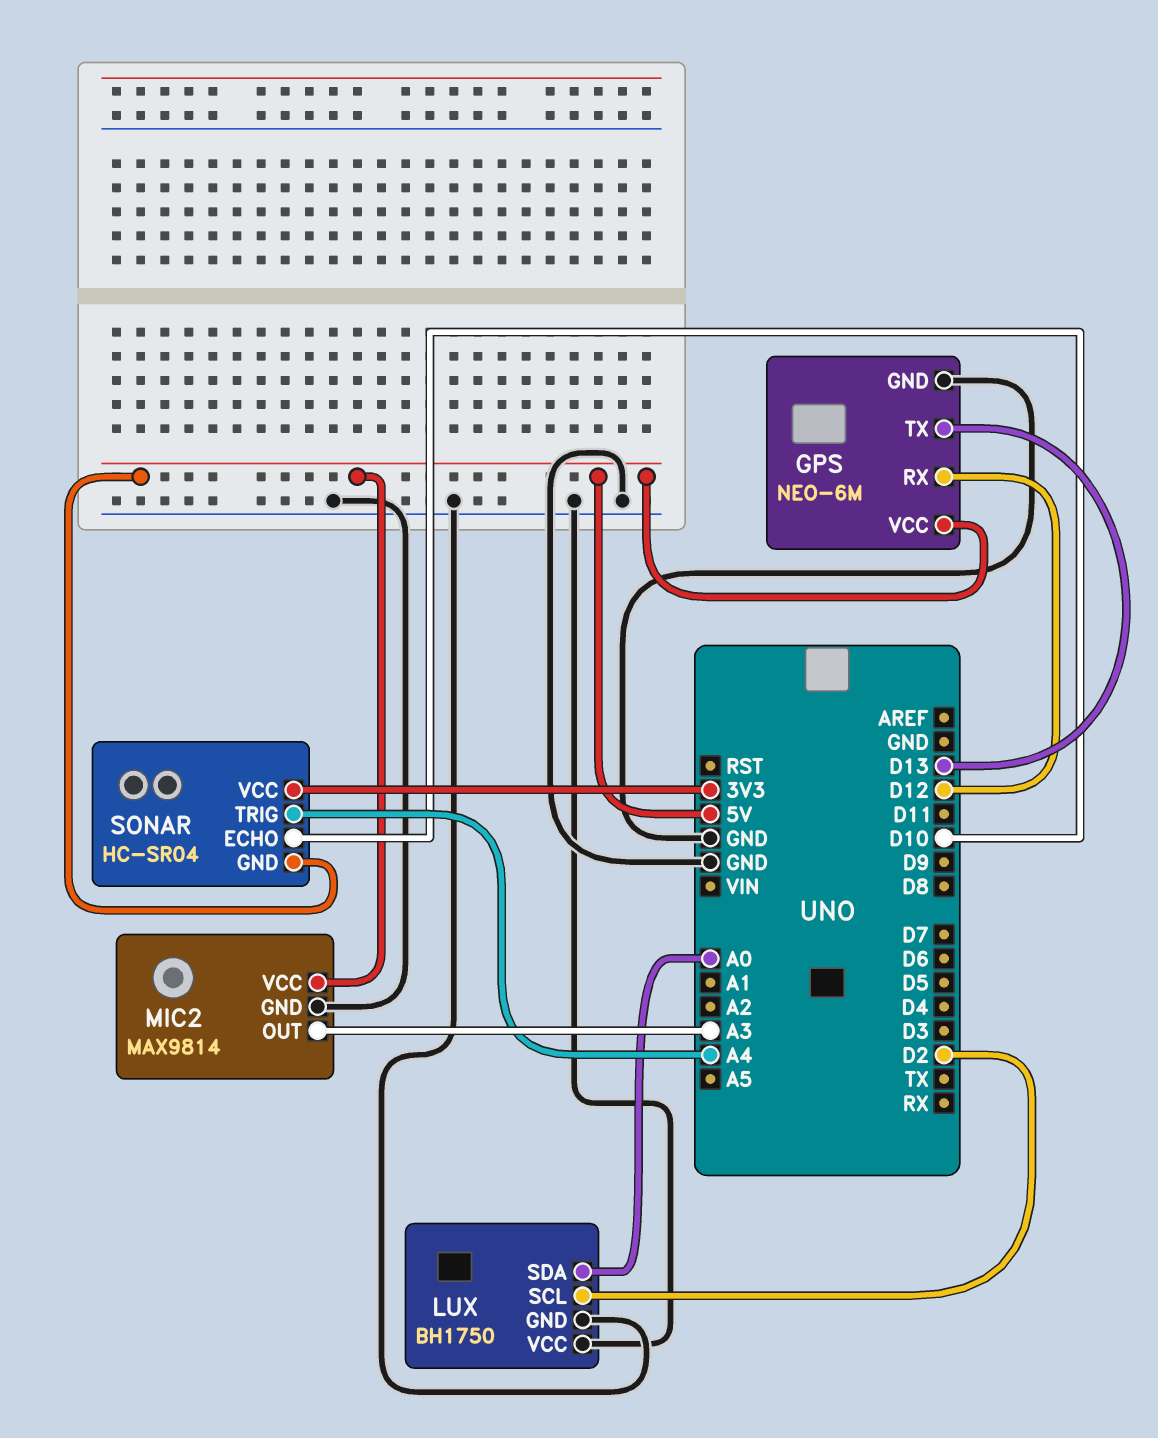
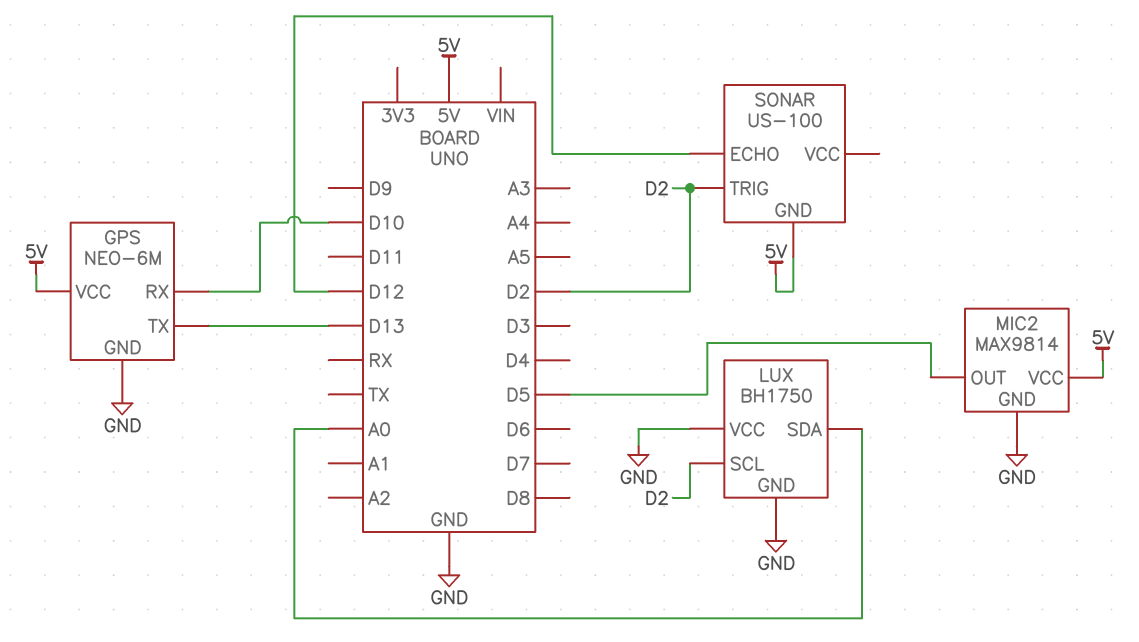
GPS pin RX: D12 -> D10
MIC2 pin OUT: A3 -> D5
SONAR: HC-SR04 -> US-100
SONAR pin ECHO: D10 -> D12
SONAR pin TRIG: A4 -> D2
SONAR pin VCC: 3V3 -> none

